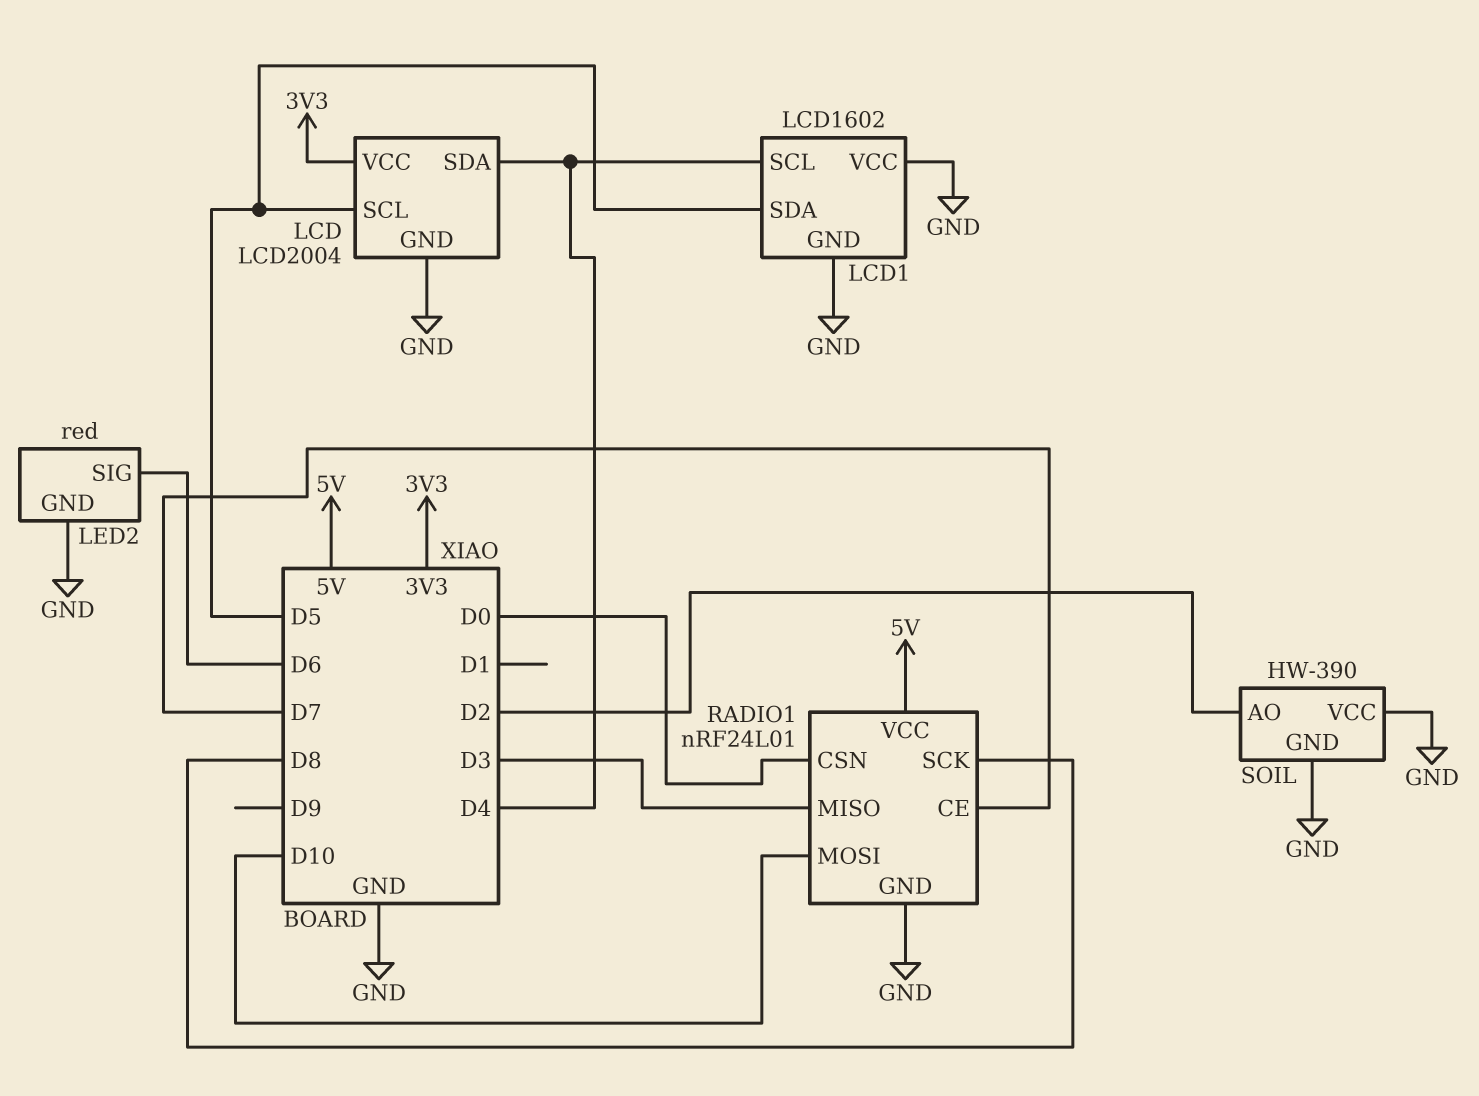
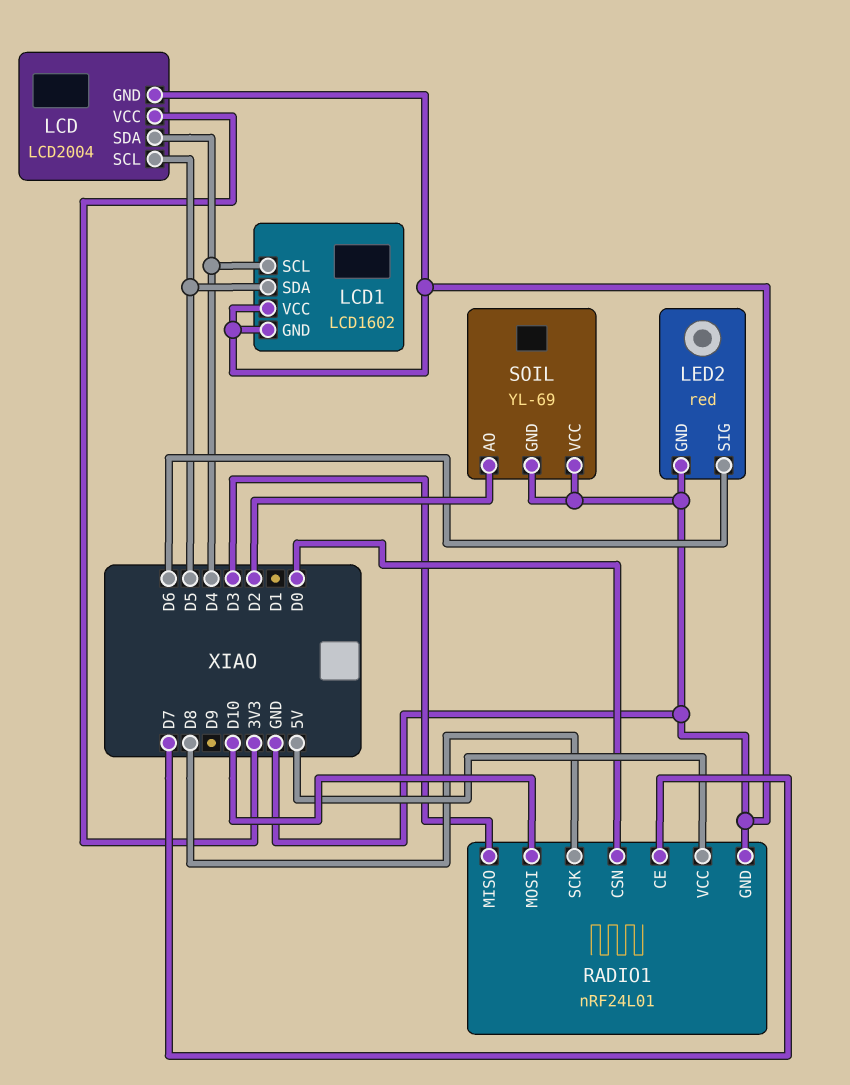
SOIL: HW-390 -> YL-69

